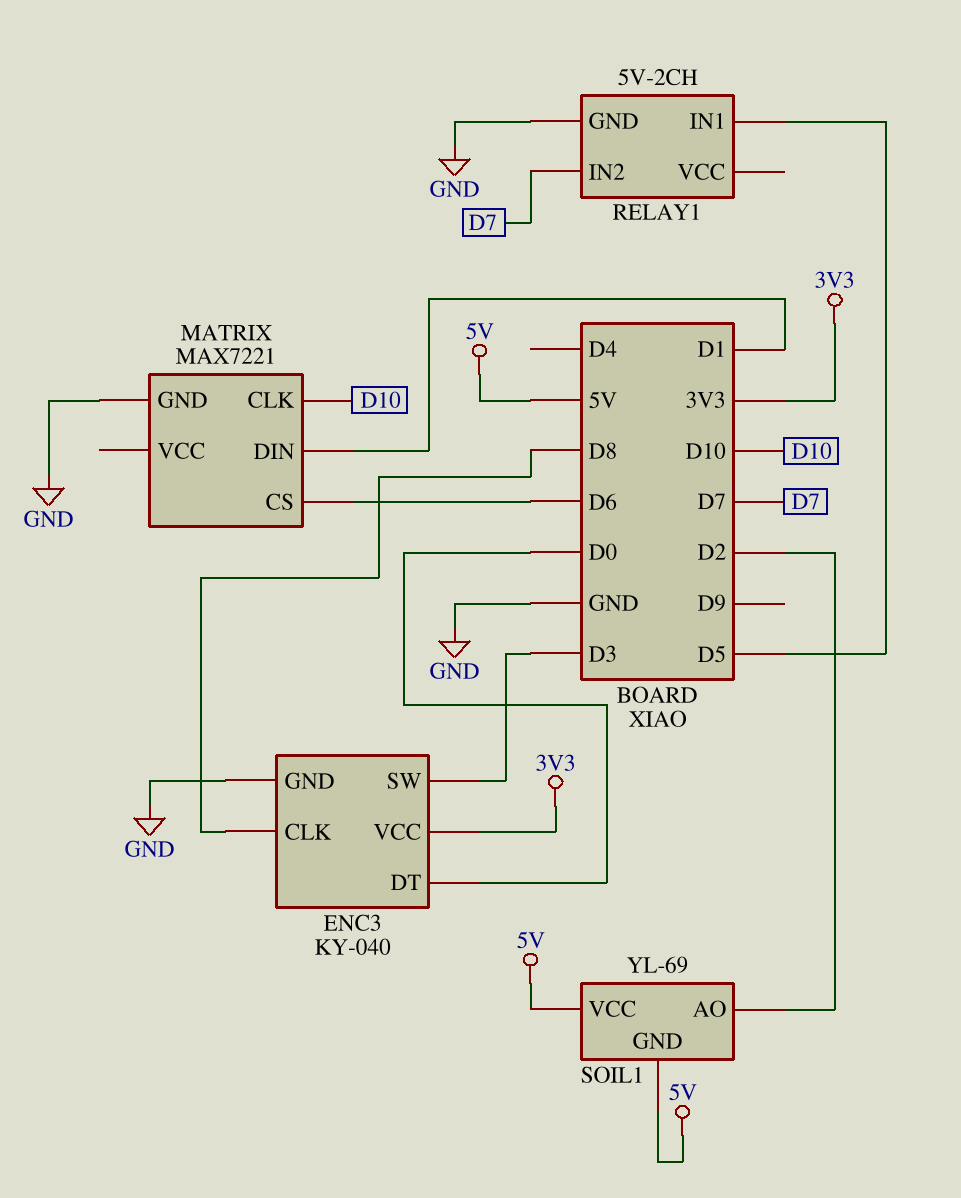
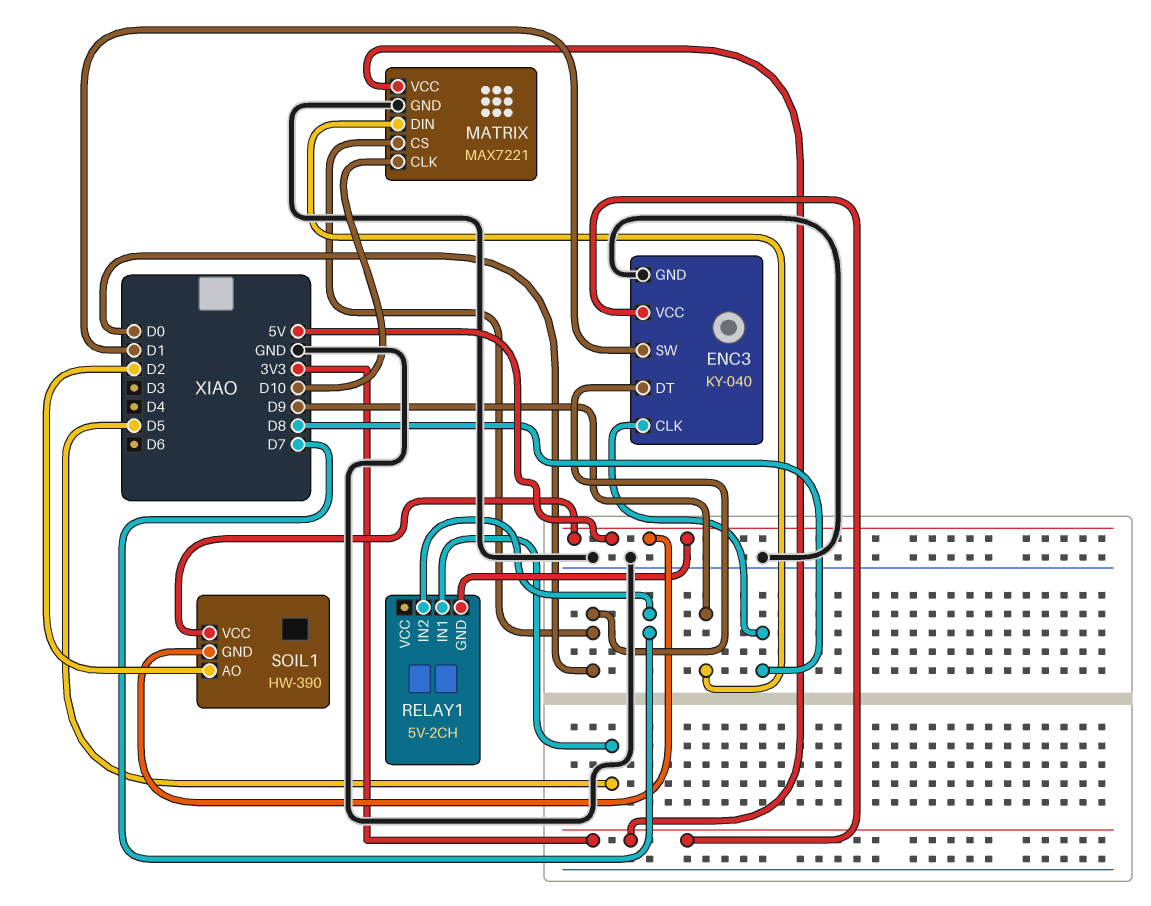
ENC3 pin SW: D3 -> D1
MATRIX pin CS: D6 -> D0
MATRIX pin DIN: D1 -> D9
MATRIX pin VCC: none -> 3V3
RELAY1 pin GND: GND -> 5V
SOIL1: YL-69 -> HW-390

